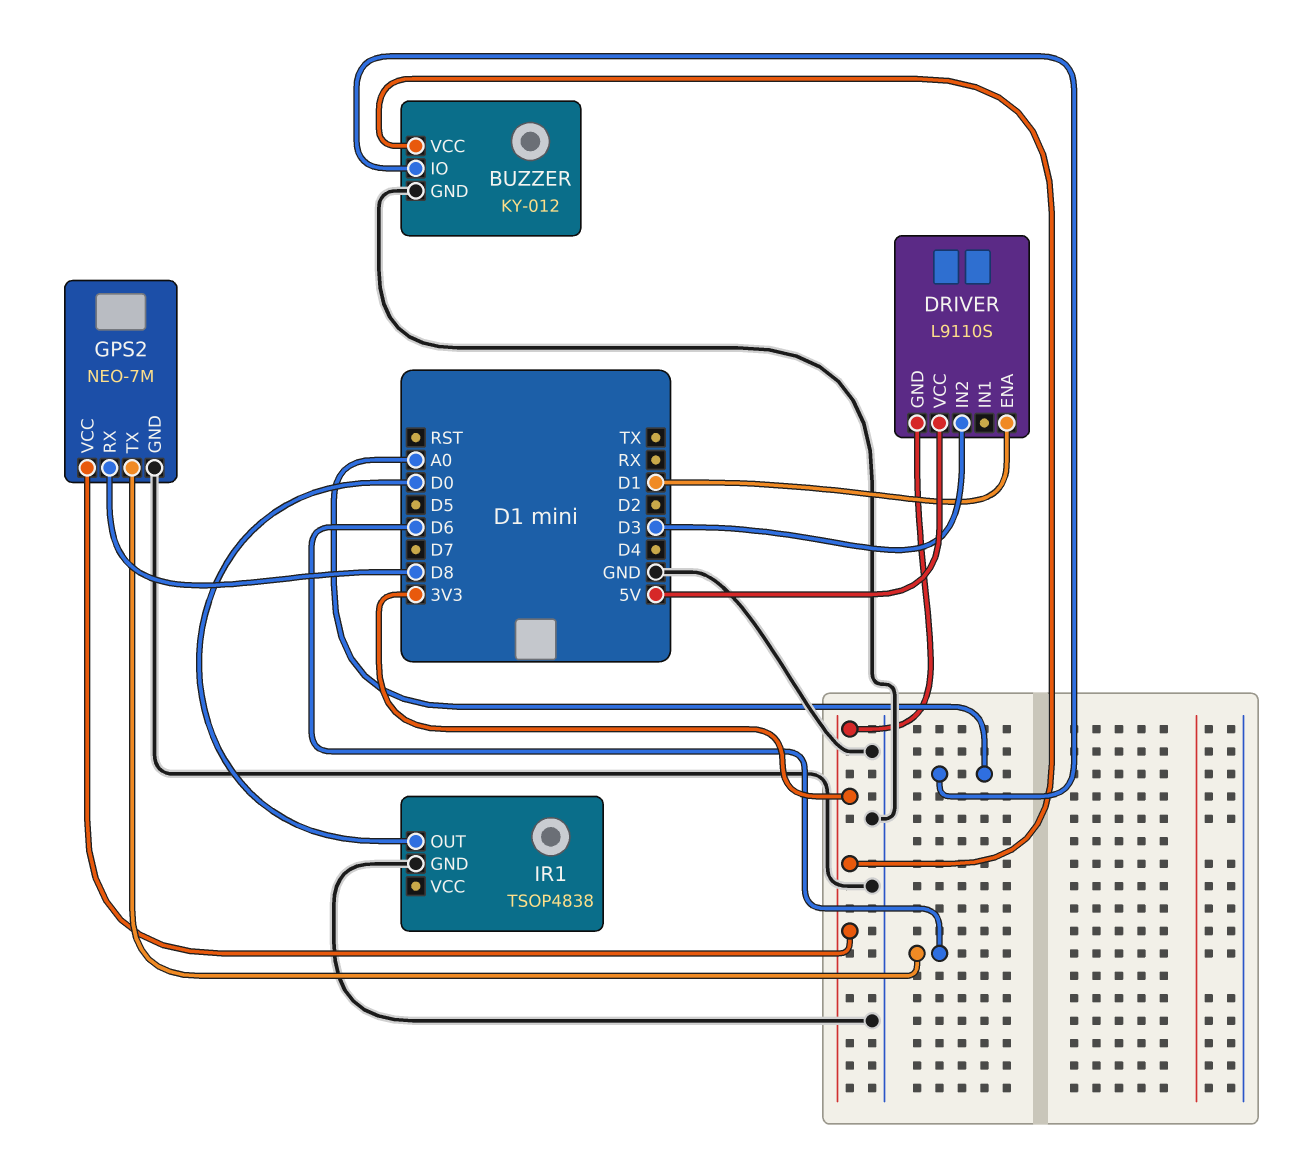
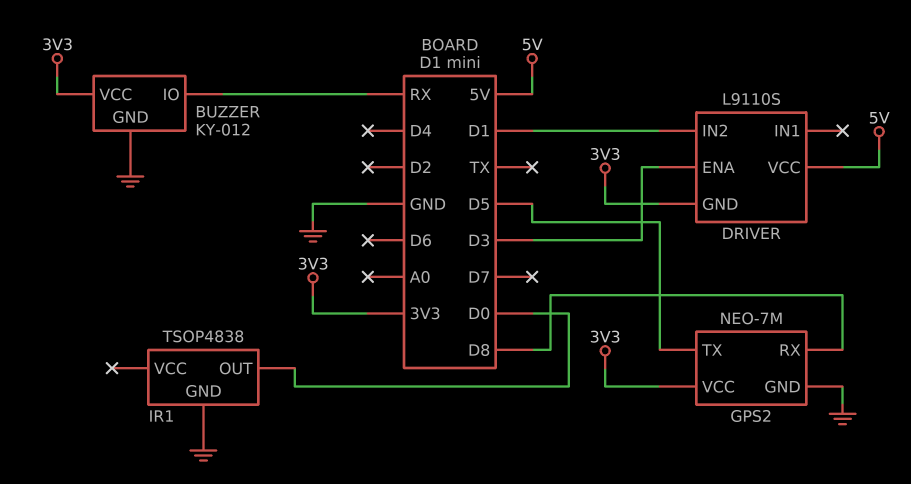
BUZZER pin IO: A0 -> RX
DRIVER pin ENA: D1 -> D3
DRIVER pin IN2: D3 -> D1
GPS2 pin TX: D6 -> D5

